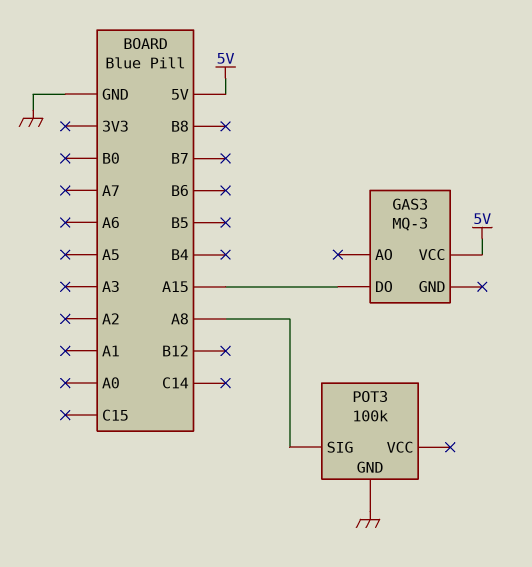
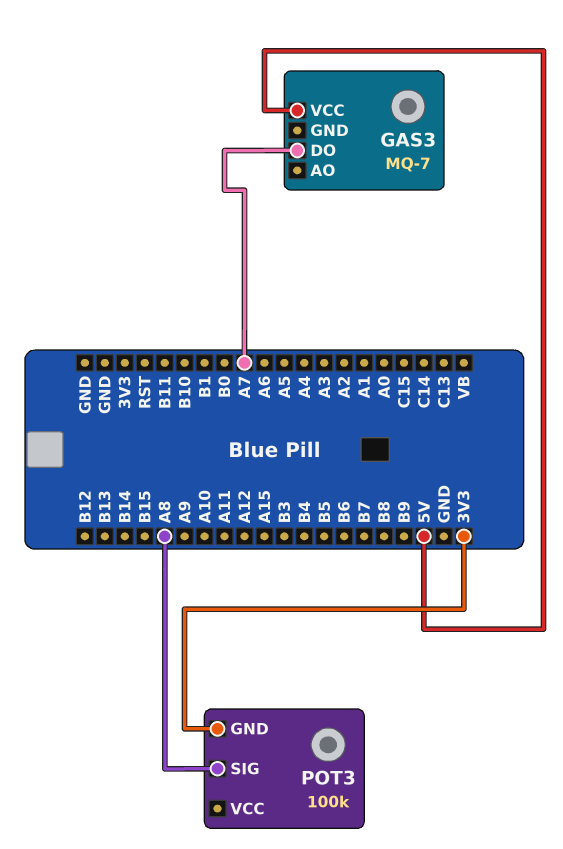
GAS3: MQ-3 -> MQ-7
GAS3 pin DO: A15 -> A7
POT3 pin GND: GND -> 3V3

